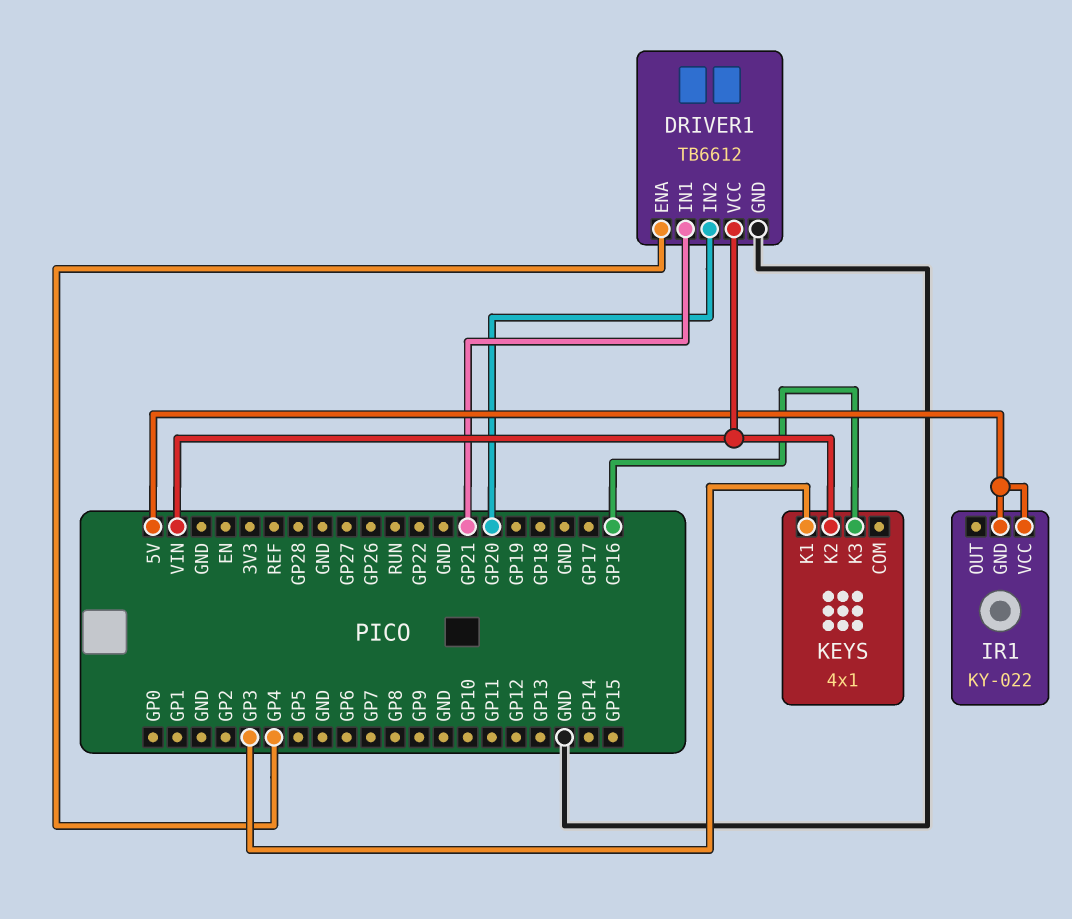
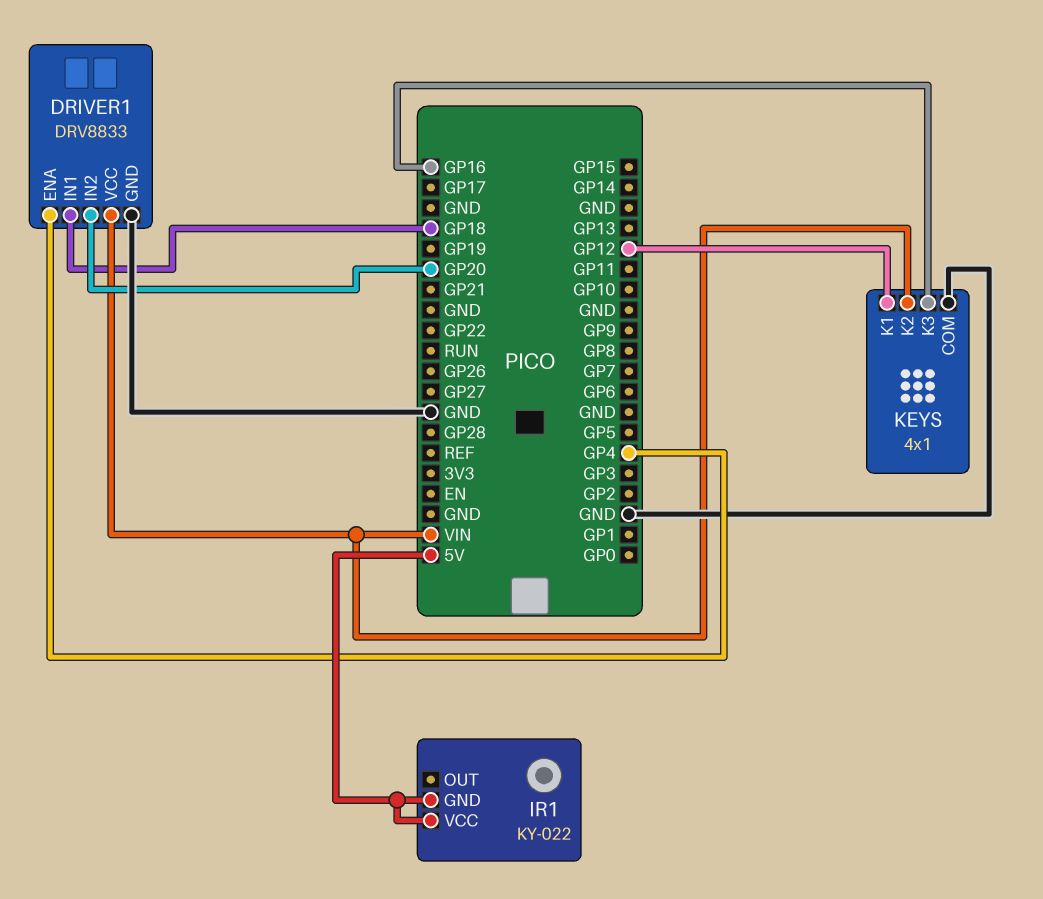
DRIVER1: TB6612 -> DRV8833
DRIVER1 pin IN1: GP21 -> GP18
KEYS pin COM: none -> GND
KEYS pin K1: GP3 -> GP12

